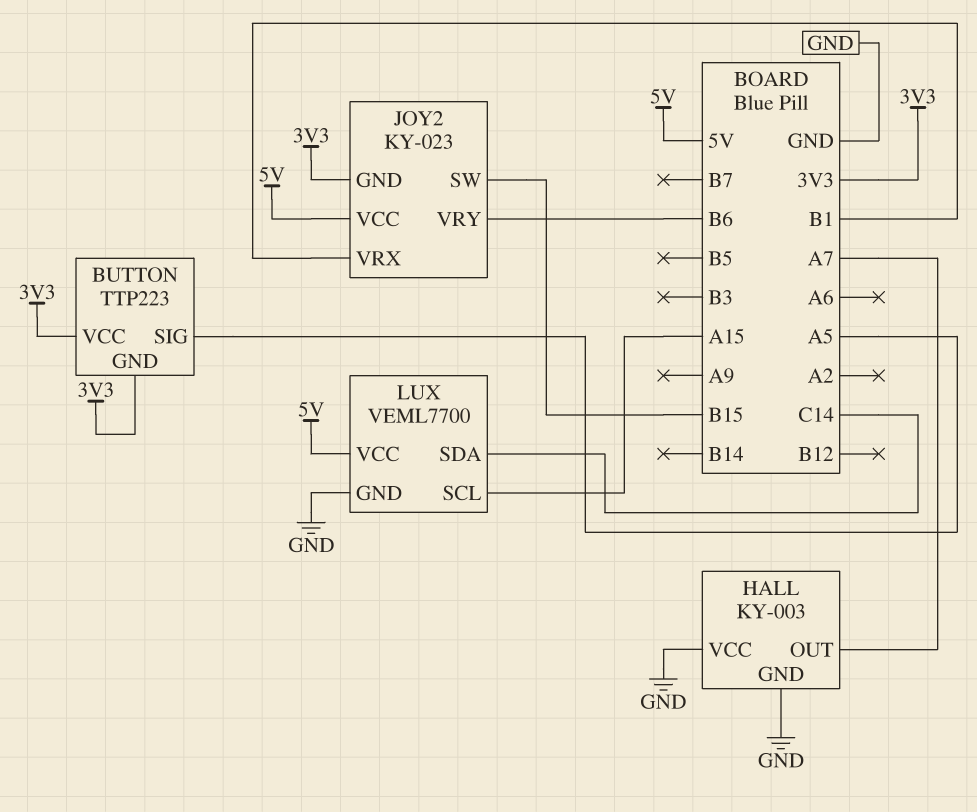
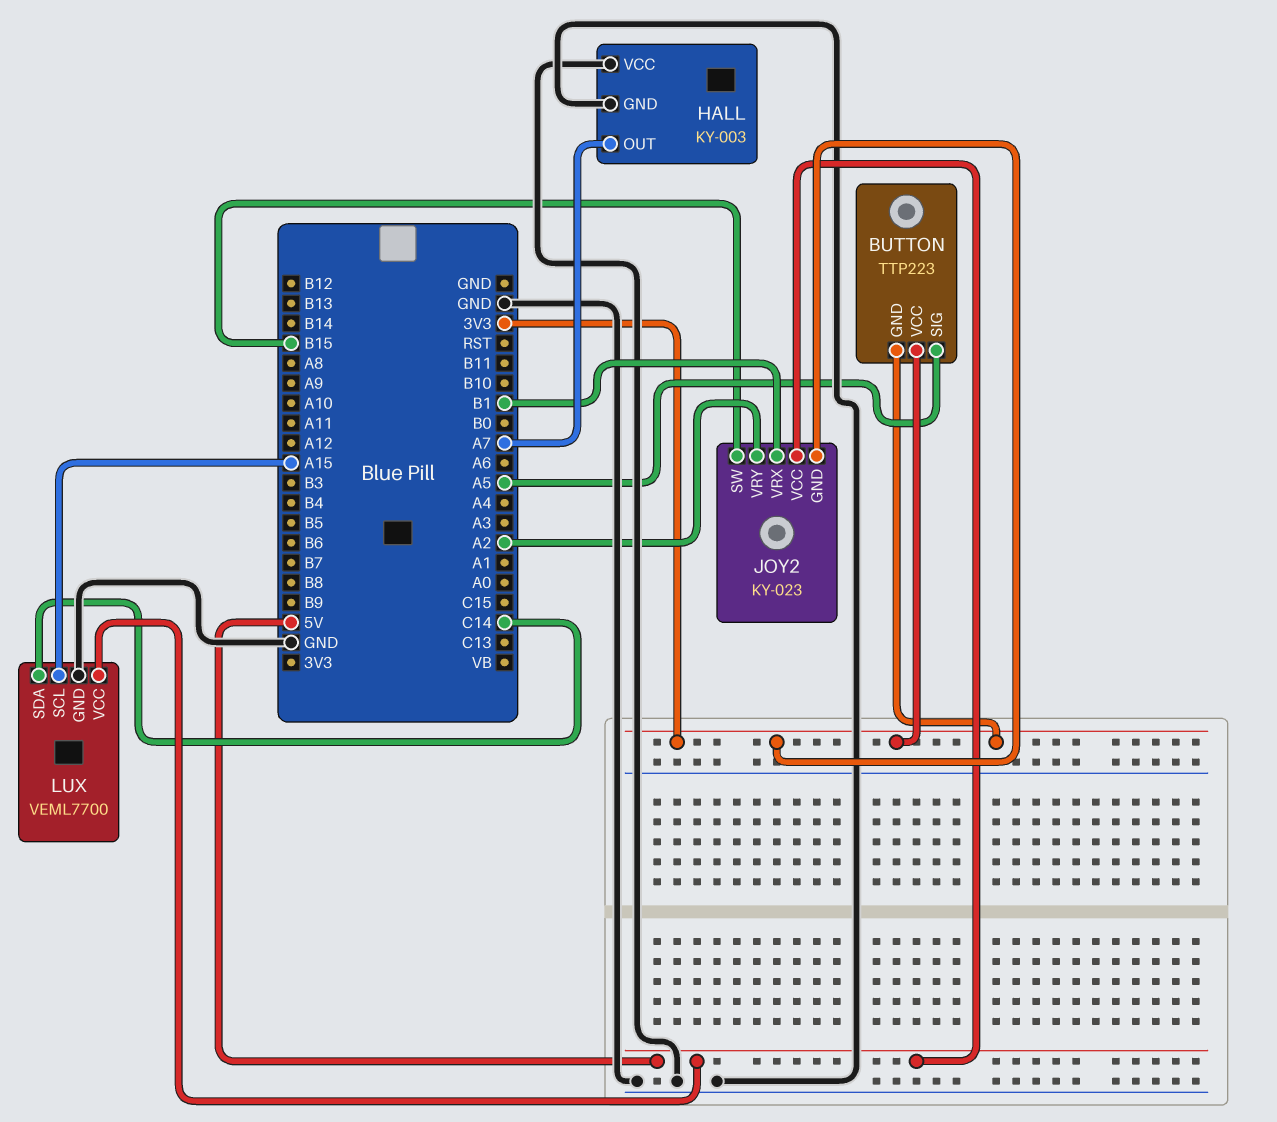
JOY2 pin VRY: B6 -> A2

